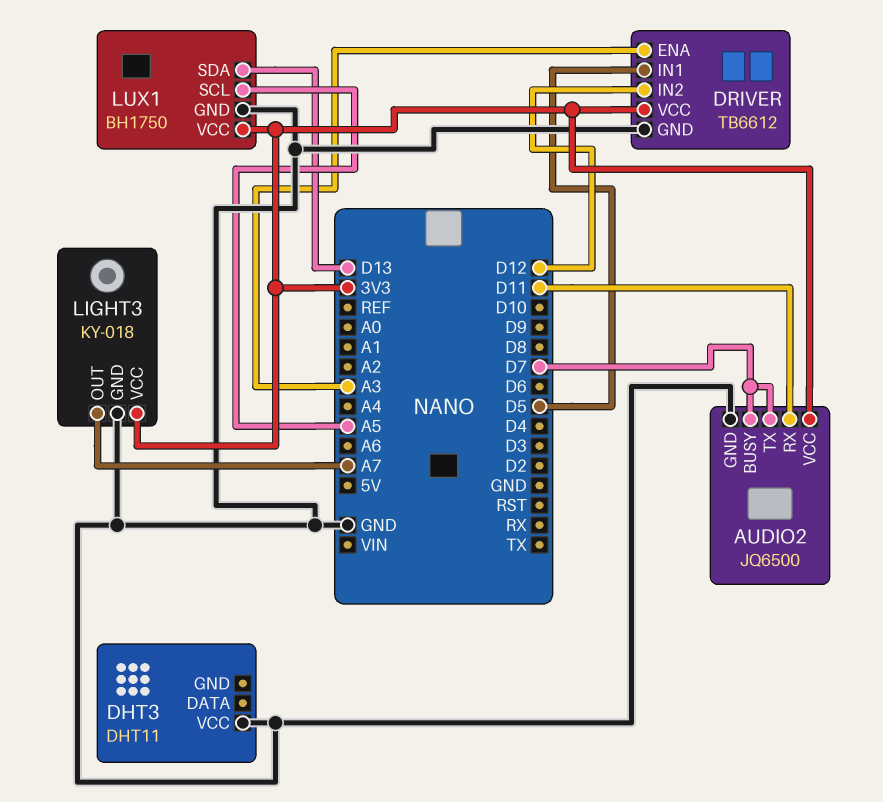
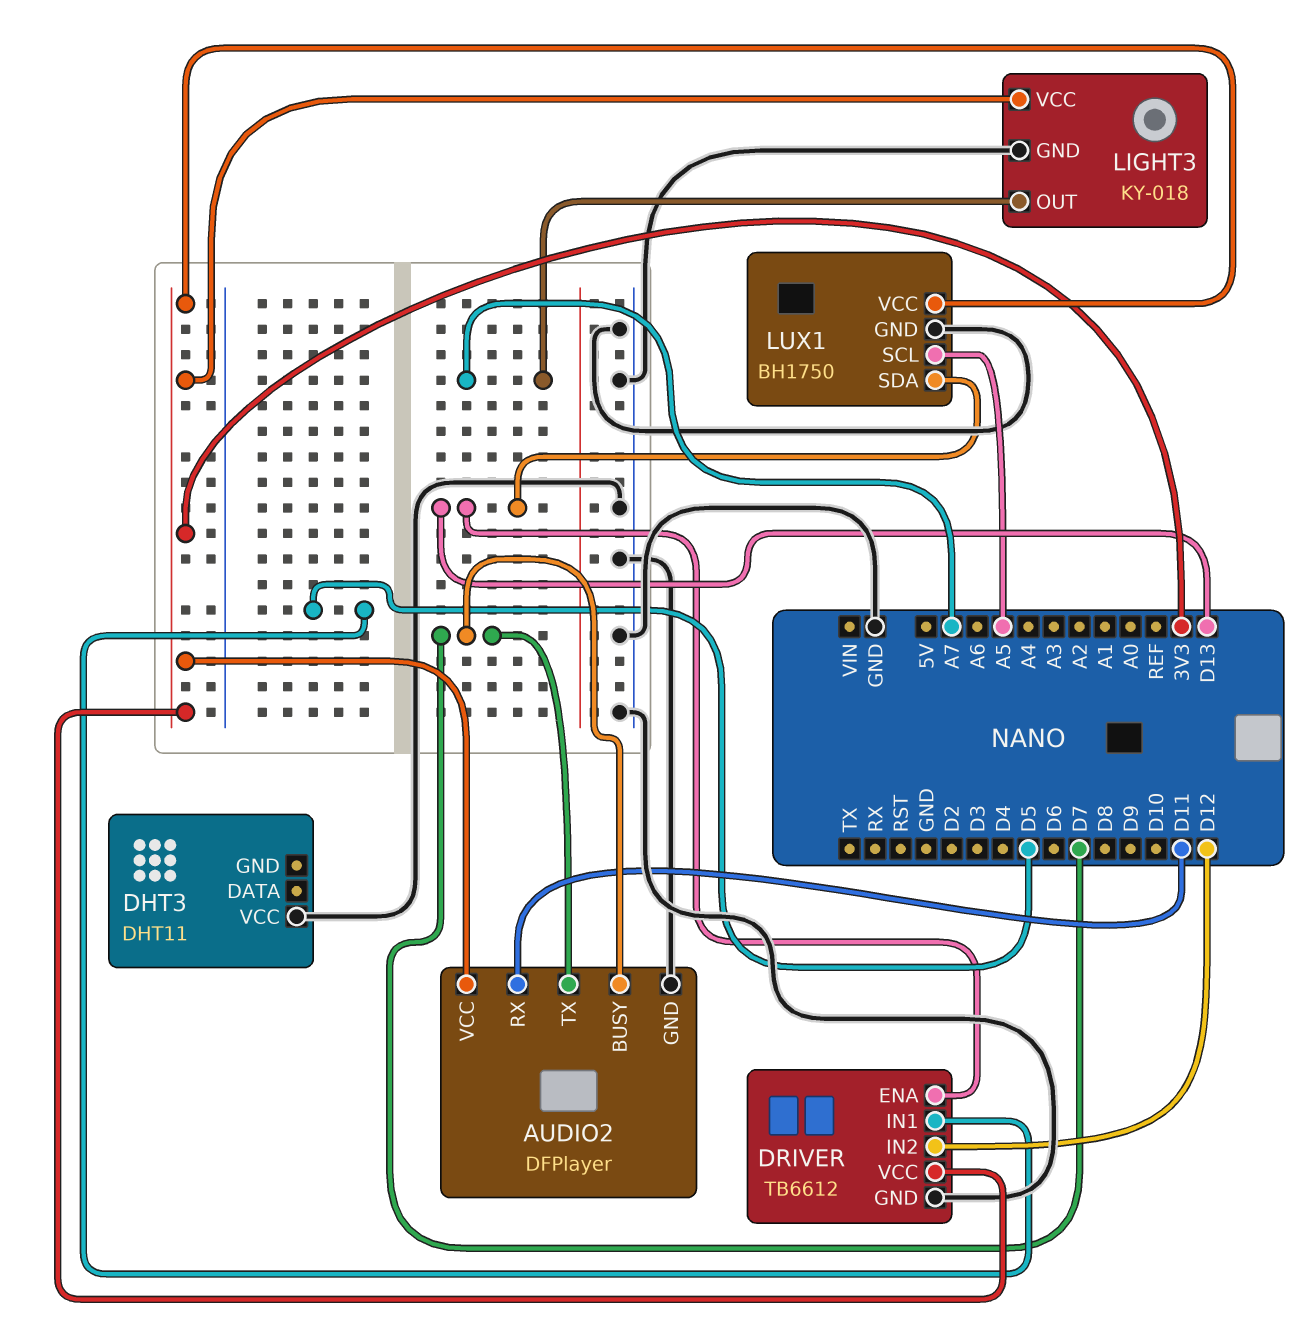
AUDIO2: JQ6500 -> DFPlayer
DRIVER pin ENA: A3 -> D13

